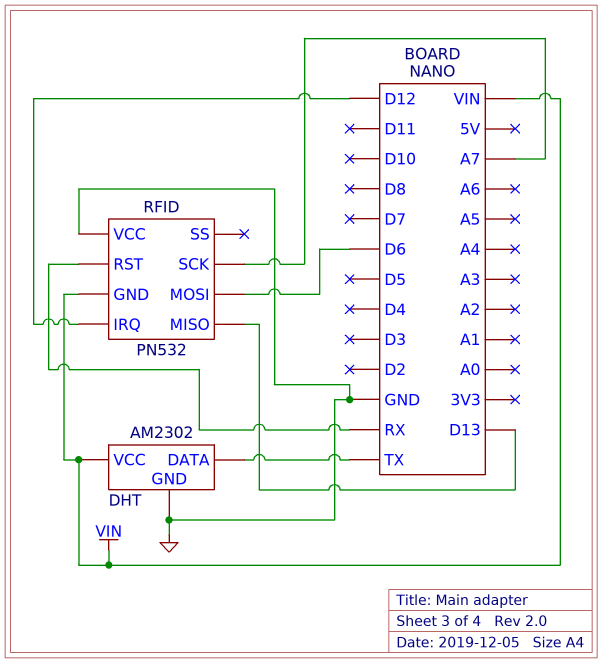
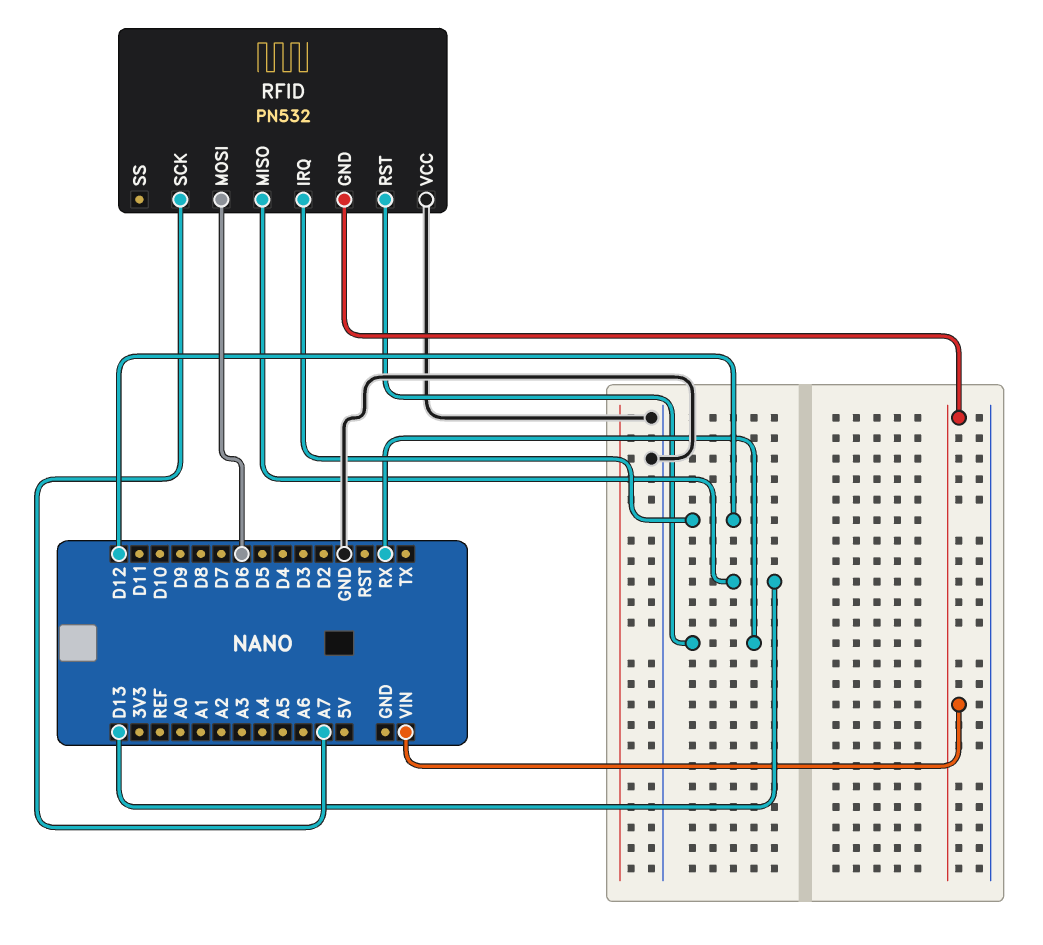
DHT: AM2302 -> none
DHT pin DATA: TX -> none
DHT pin GND: GND -> none
DHT pin VCC: VIN -> none

